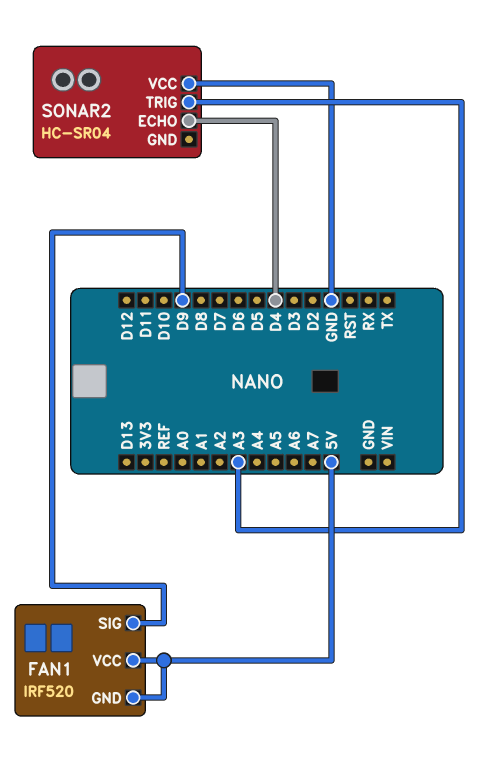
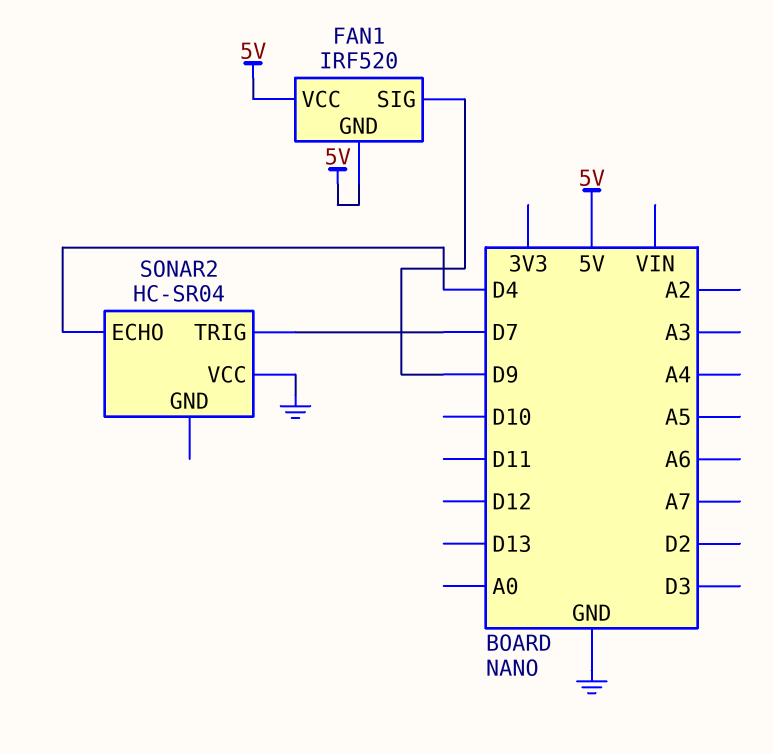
SONAR2 pin TRIG: A3 -> D7

